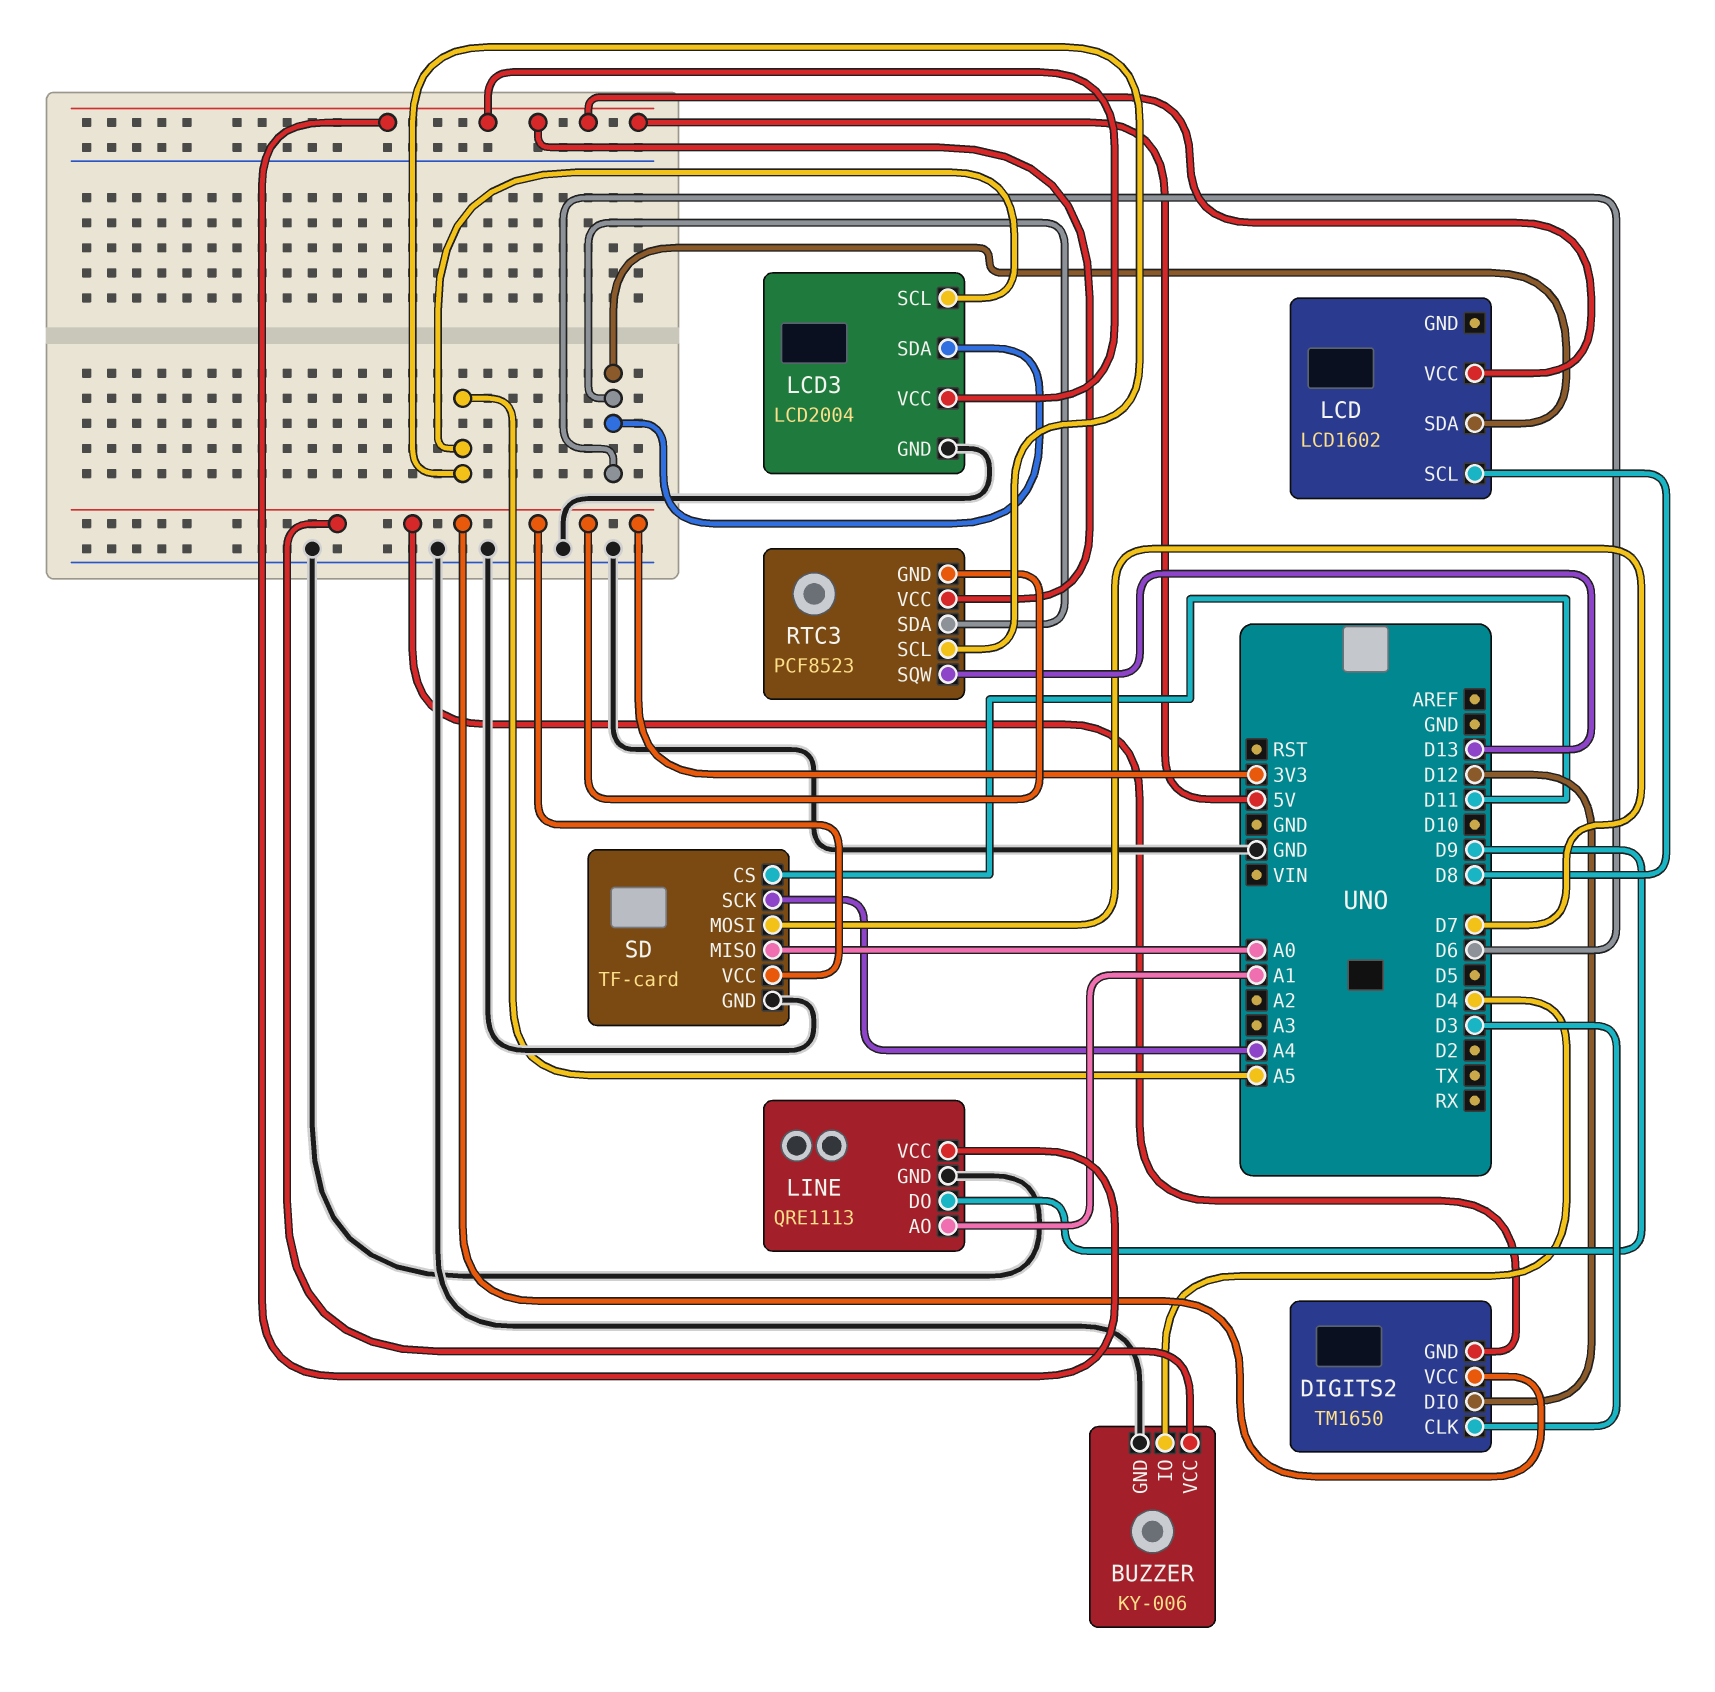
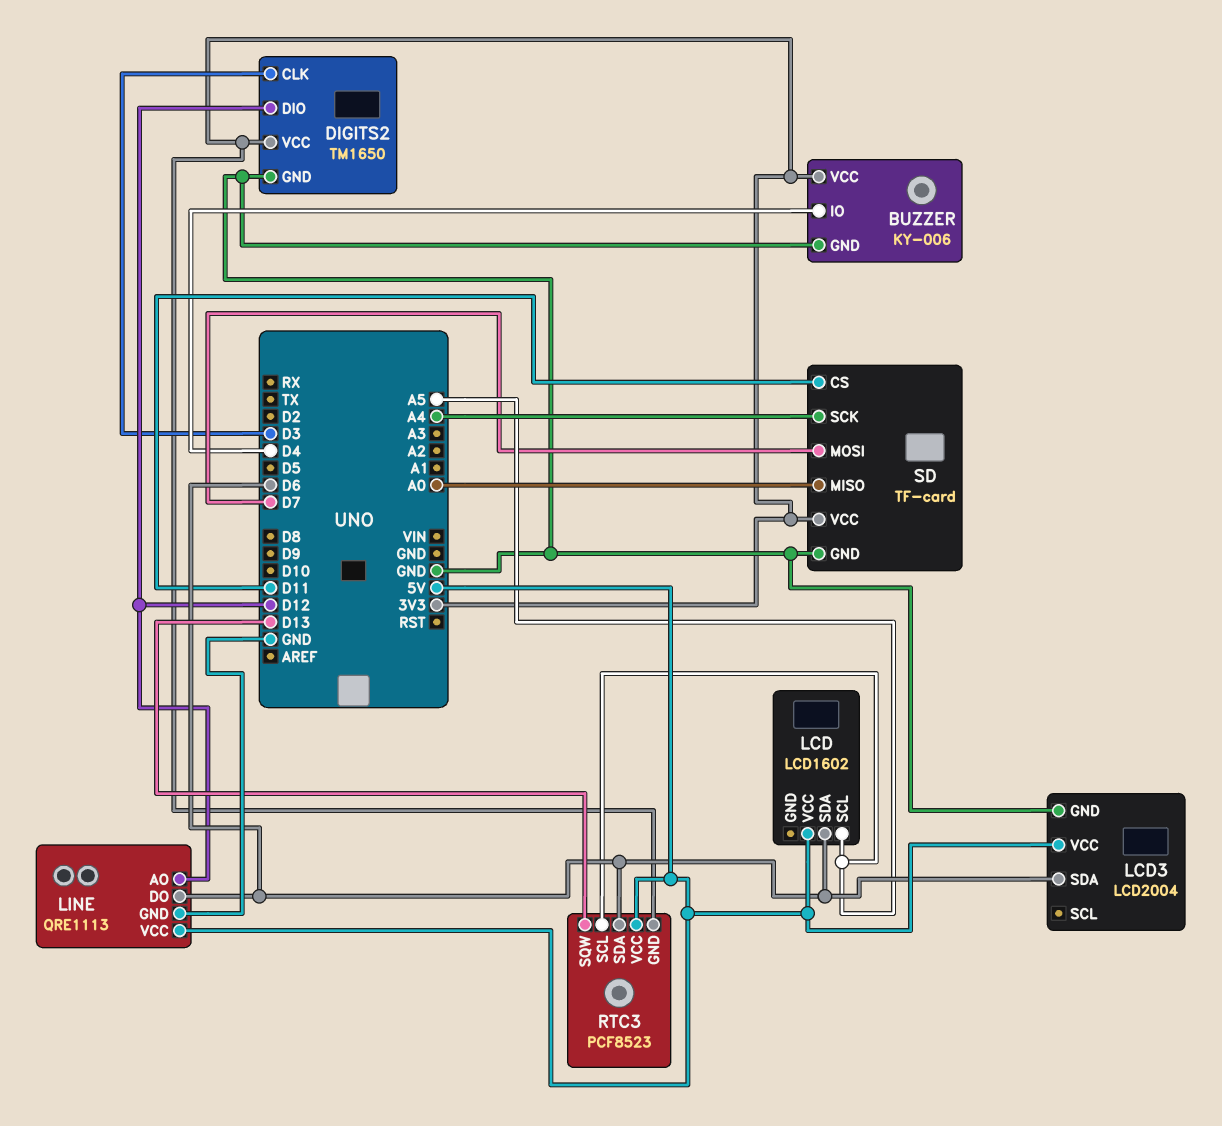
DIGITS2 pin GND: 3V3 -> GND
LCD pin SCL: D8 -> A5
LCD3 pin SCL: A5 -> none
LINE pin AO: A1 -> D12
LINE pin DO: D9 -> D6

